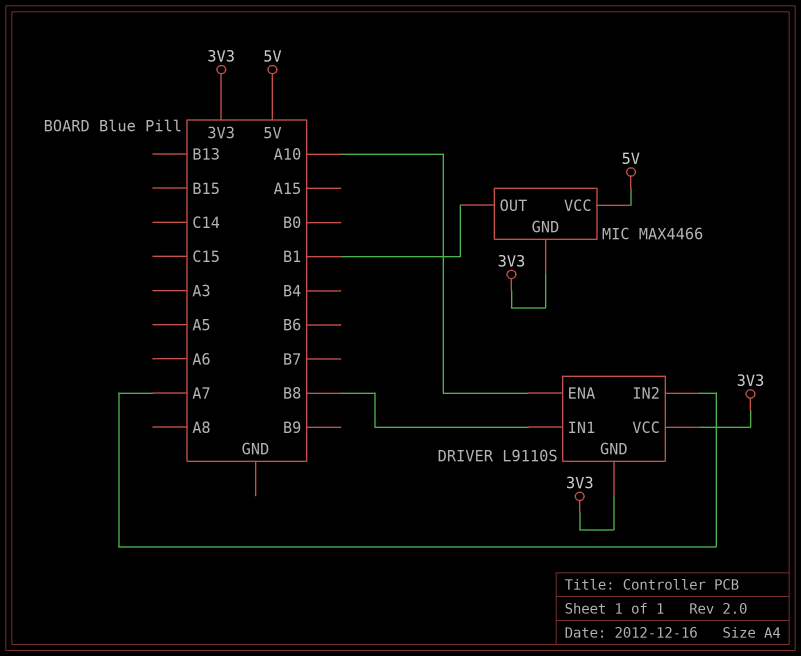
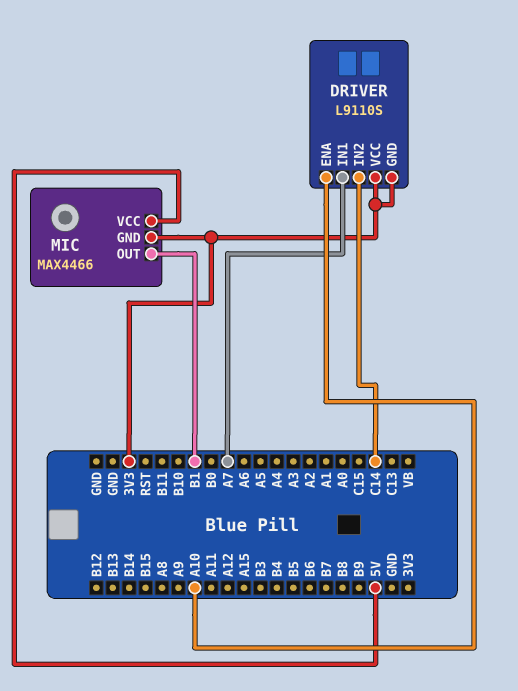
DRIVER pin IN1: B8 -> A7
DRIVER pin IN2: A7 -> C14

